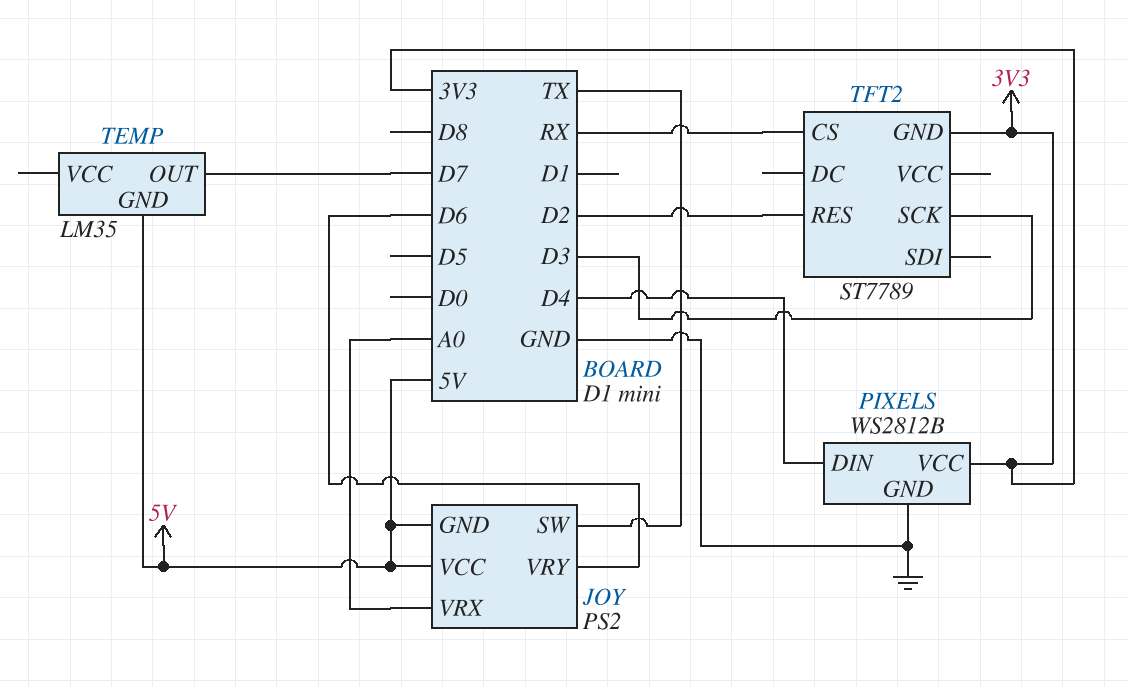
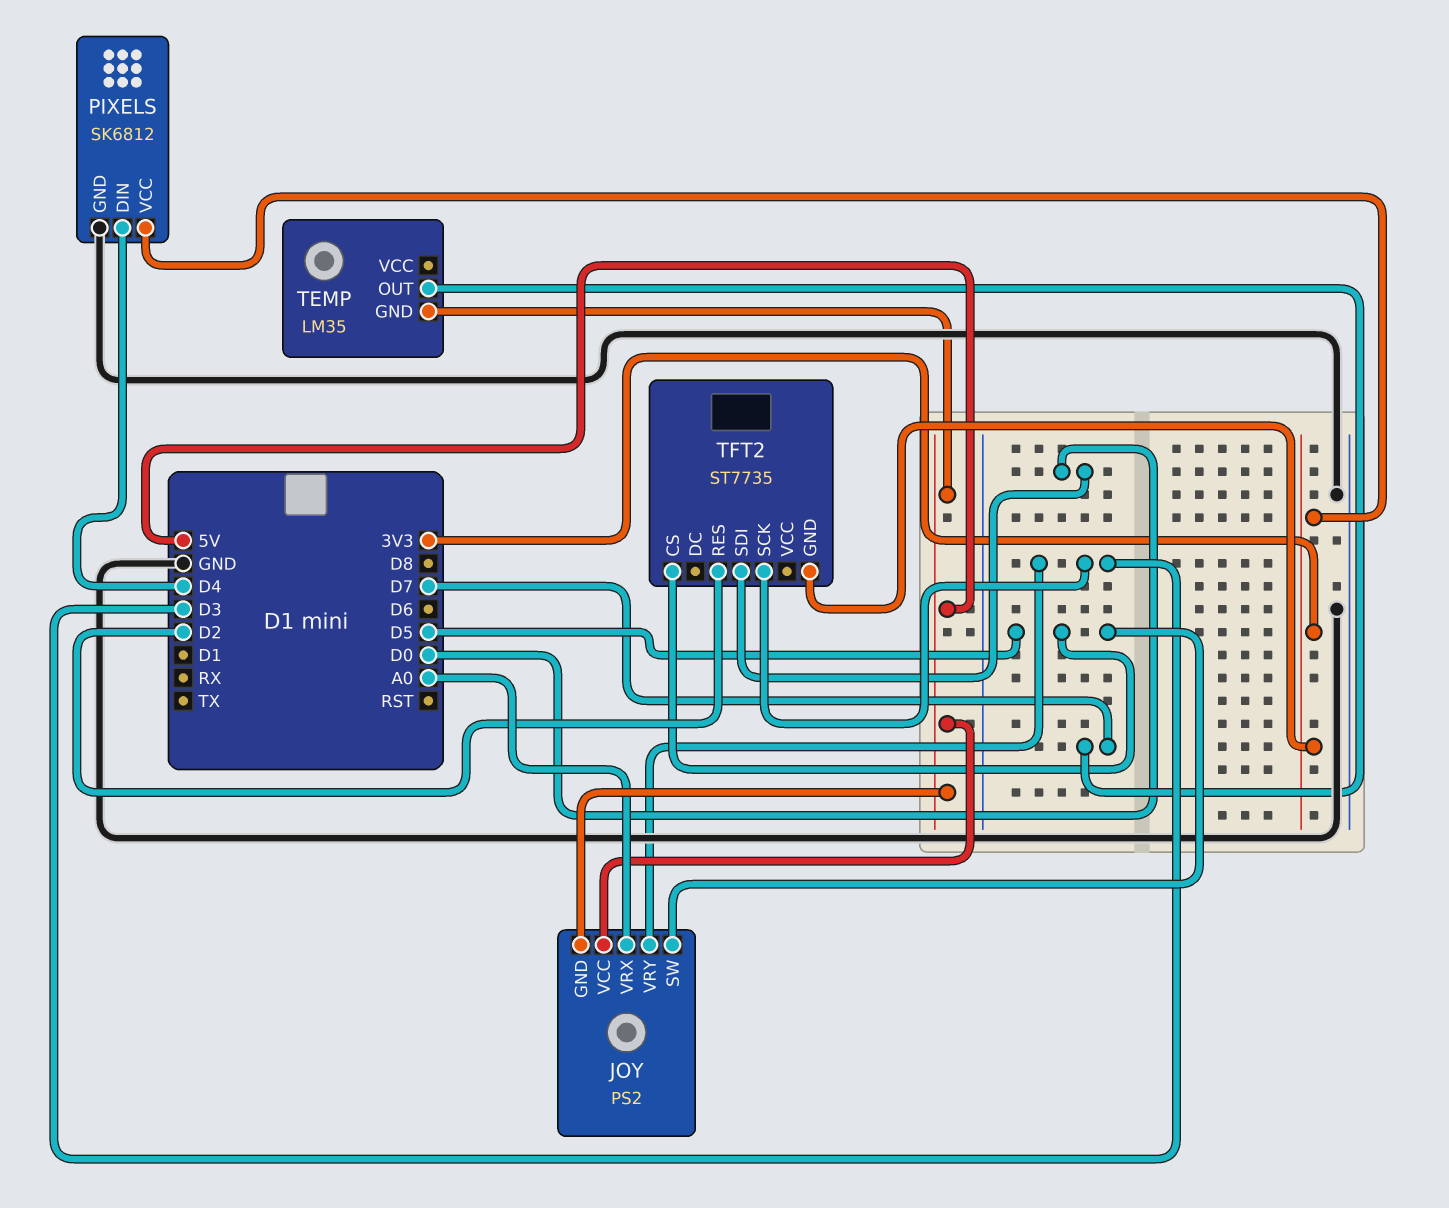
JOY pin SW: TX -> D5
JOY pin VRY: D6 -> D3
PIXELS: WS2812B -> SK6812
TFT2: ST7789 -> ST7735
TFT2 pin CS: RX -> D5
TFT2 pin SDI: none -> D0

